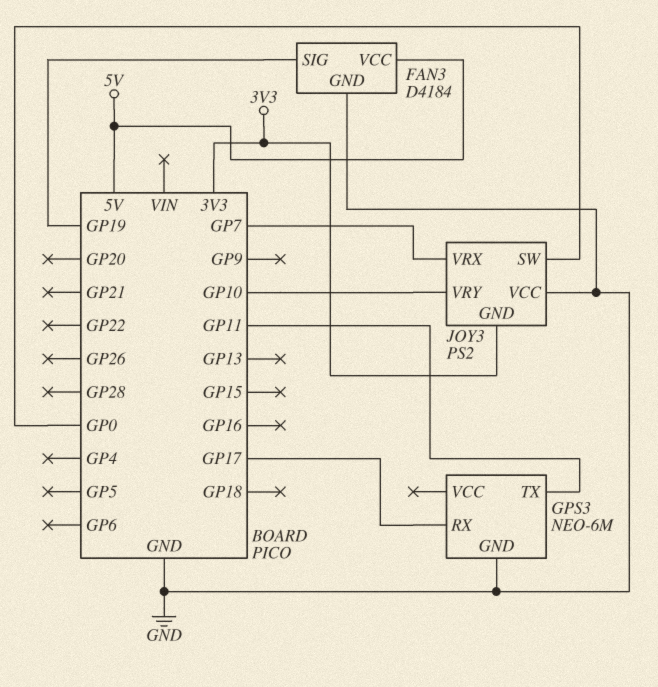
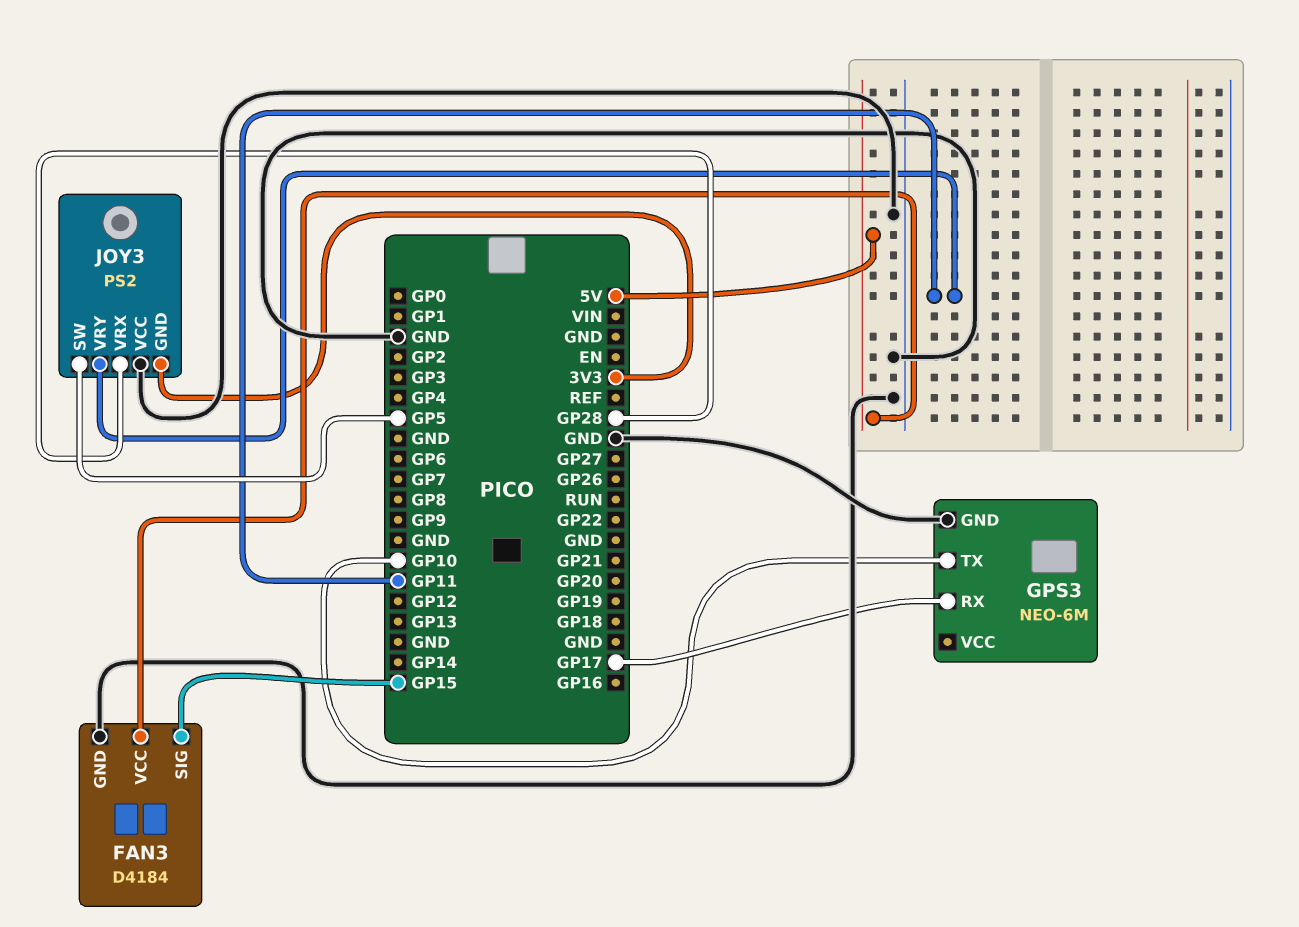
FAN3 pin SIG: GP19 -> GP15
GPS3 pin TX: GP11 -> GP10
JOY3 pin SW: GP0 -> GP5
JOY3 pin VRX: GP7 -> GP28
JOY3 pin VRY: GP10 -> GP11

